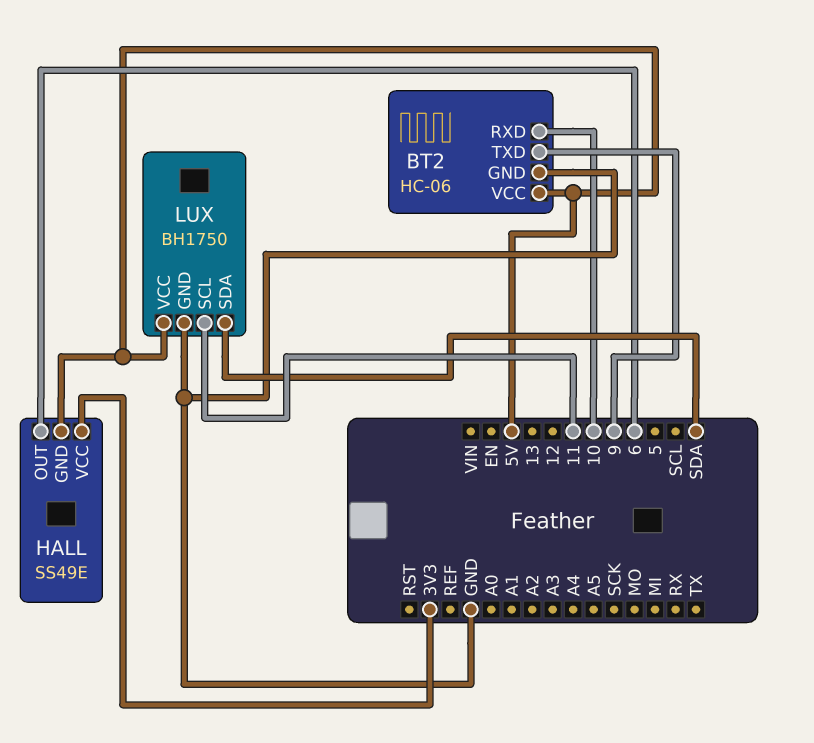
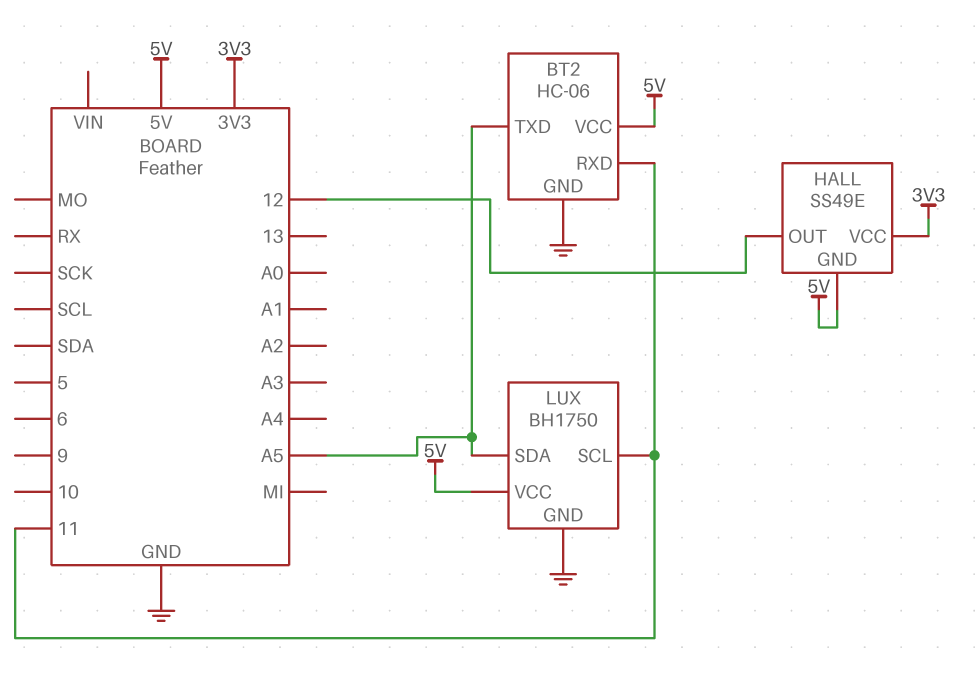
BT2 pin RXD: 10 -> 11
BT2 pin TXD: 9 -> A5
HALL pin OUT: 6 -> 12
LUX pin SDA: SDA -> A5

